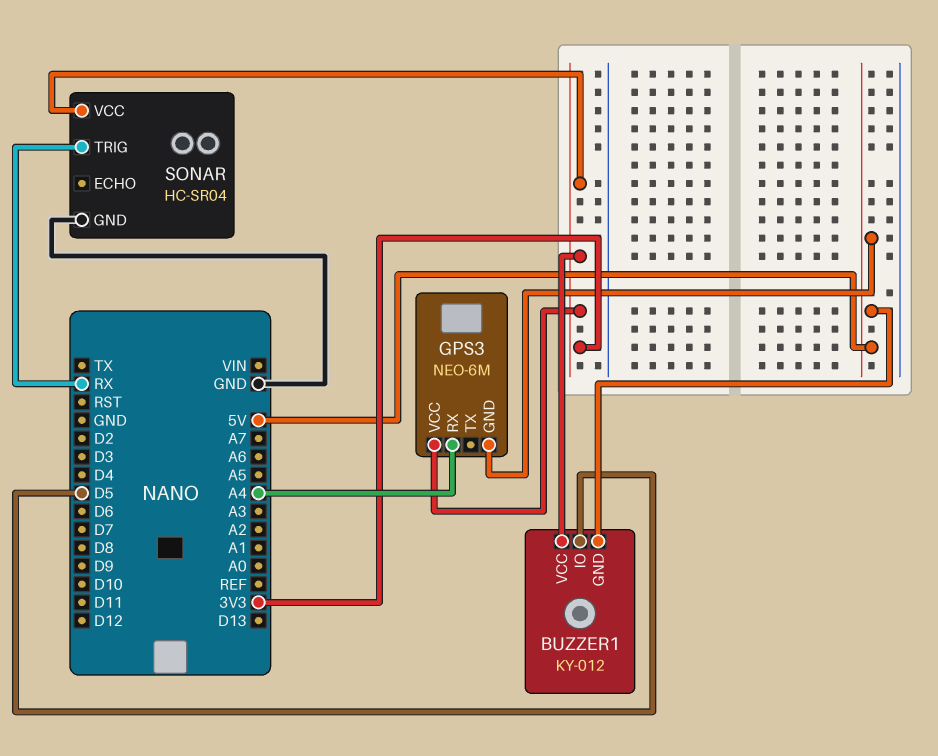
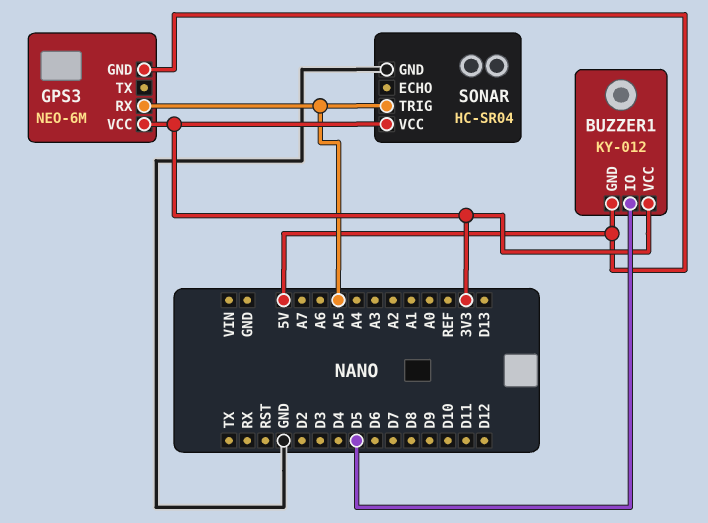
GPS3 pin RX: A4 -> A5
SONAR pin TRIG: RX -> A5

